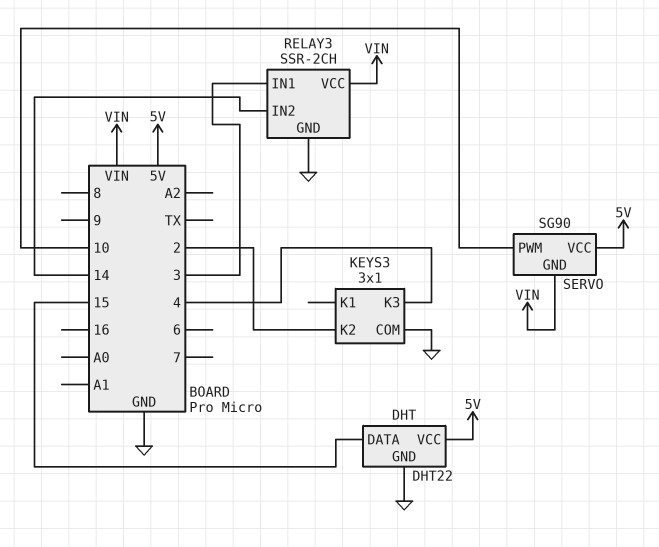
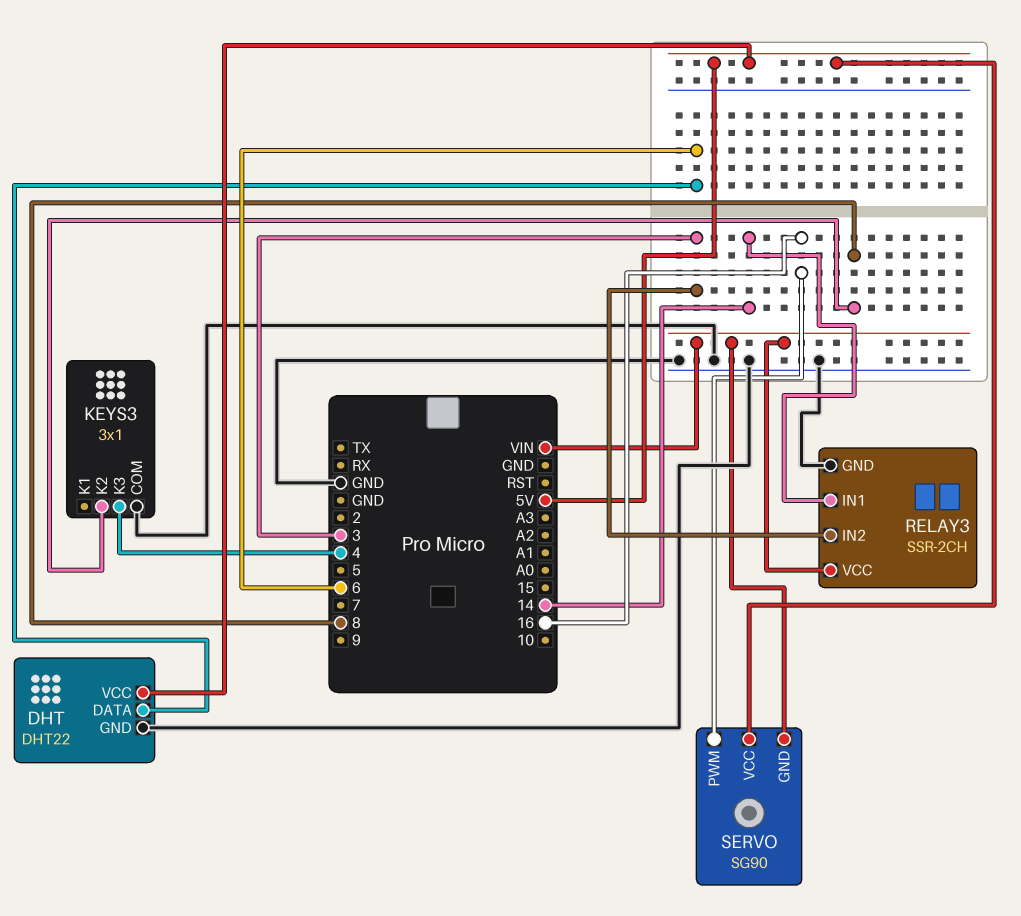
DHT pin DATA: 15 -> 6
KEYS3 pin K2: 2 -> 8
RELAY3 pin IN1: 3 -> 14
RELAY3 pin IN2: 14 -> 3
SERVO pin PWM: 10 -> 16

